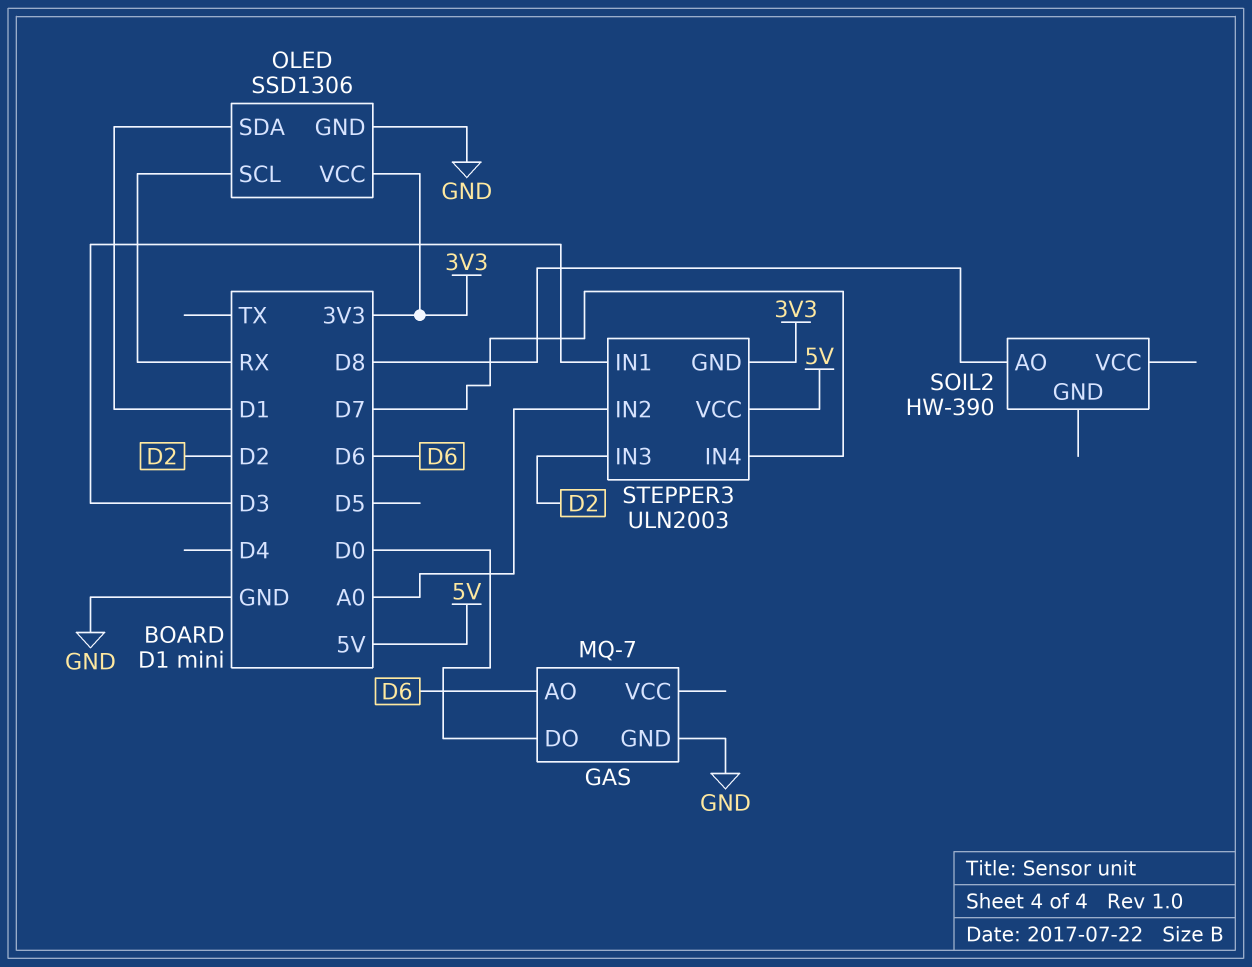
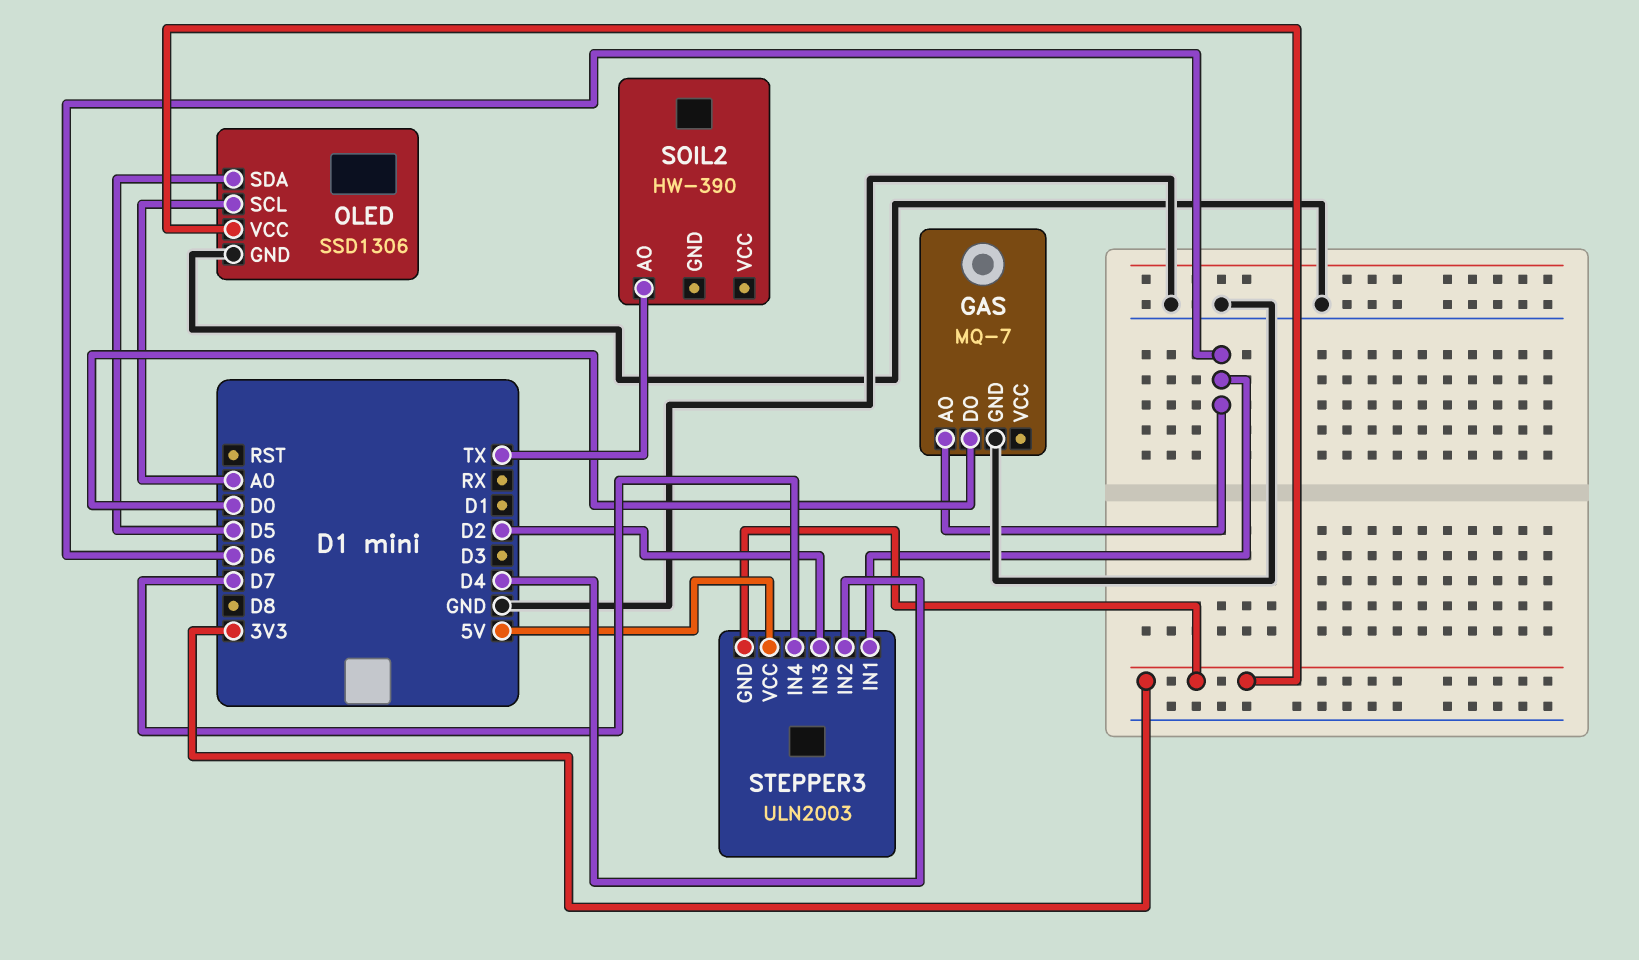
OLED pin SCL: RX -> A0
OLED pin SDA: D1 -> D5
SOIL2 pin AO: D8 -> TX
STEPPER3 pin IN1: D3 -> D6
STEPPER3 pin IN2: A0 -> D4

